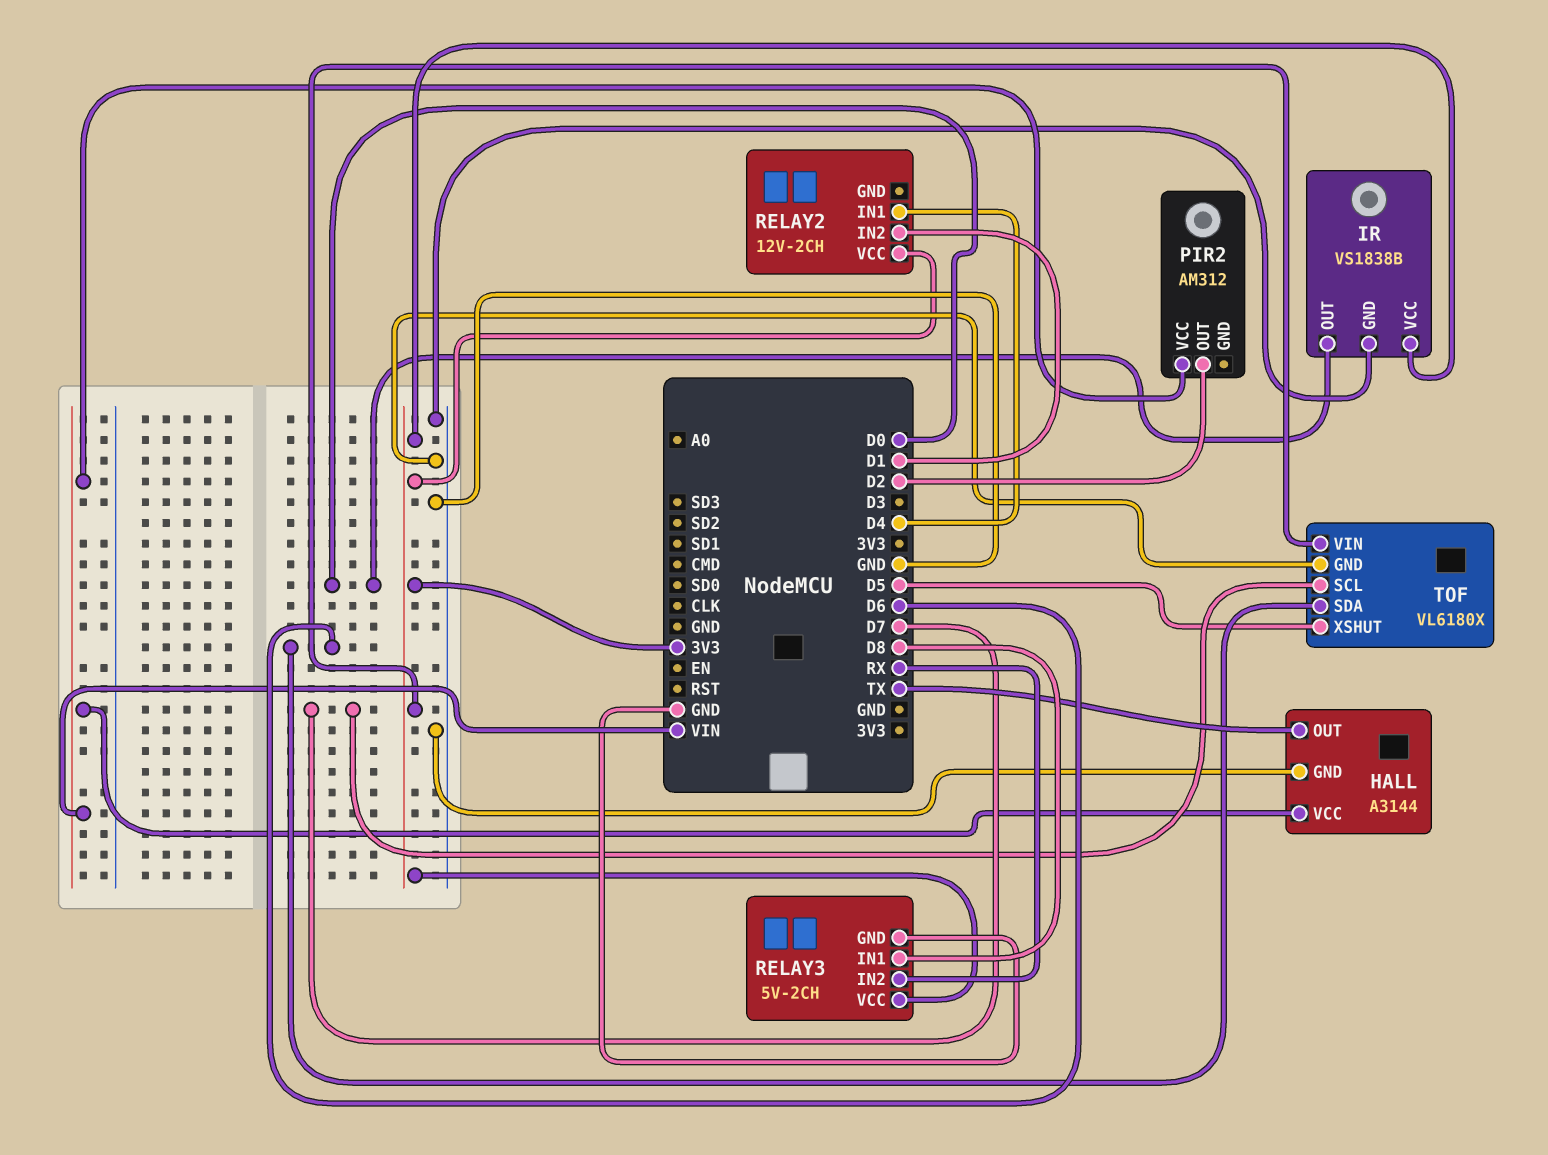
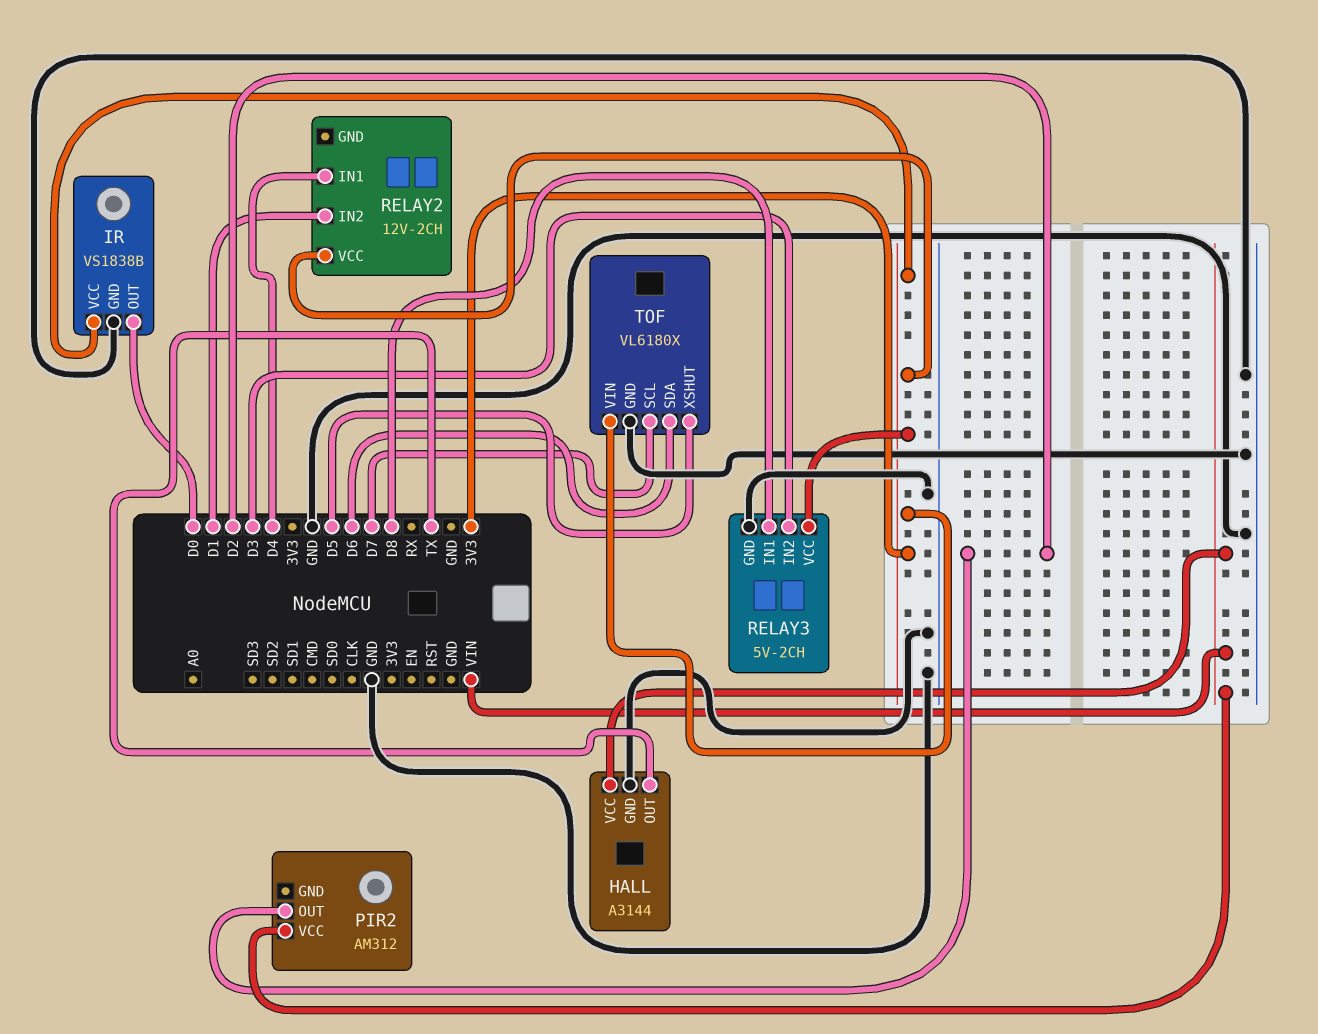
RELAY3 pin IN2: RX -> D3

